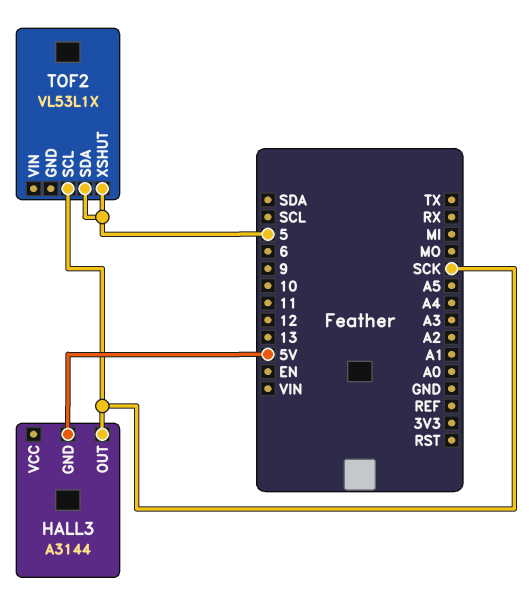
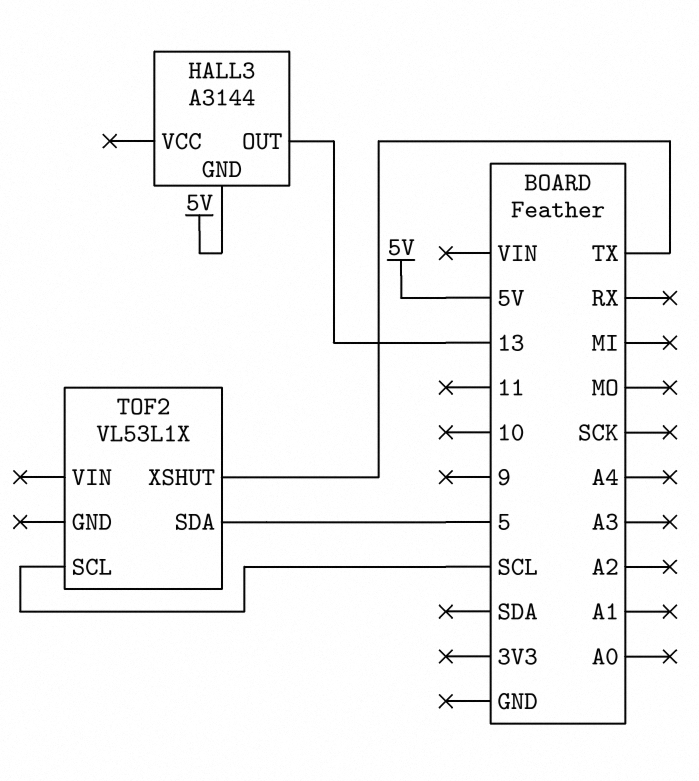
HALL3 pin OUT: SCK -> 13
TOF2 pin SCL: SCK -> SCL
TOF2 pin XSHUT: 5 -> TX

